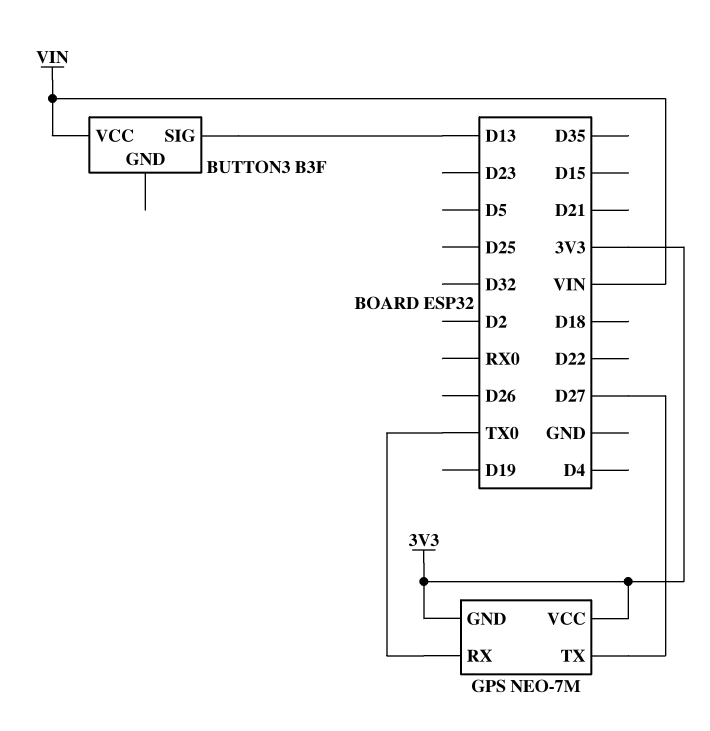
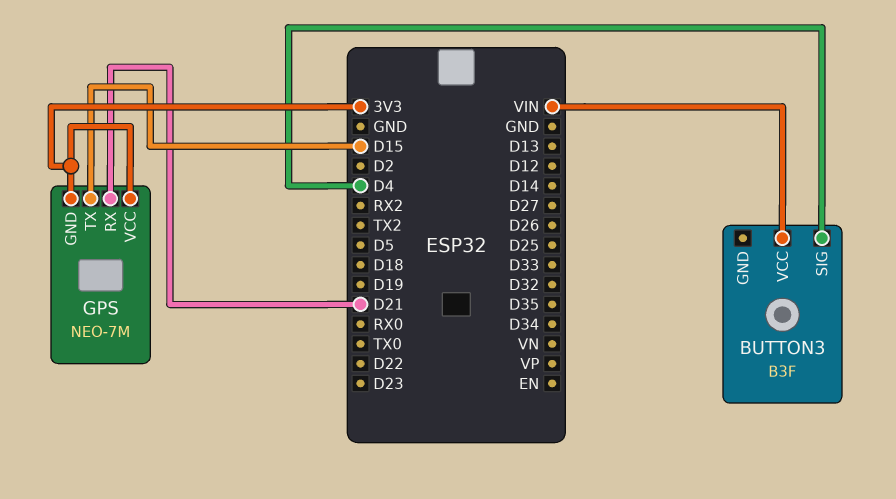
BUTTON3 pin SIG: D13 -> D4
GPS pin RX: TX0 -> D21
GPS pin TX: D27 -> D15

